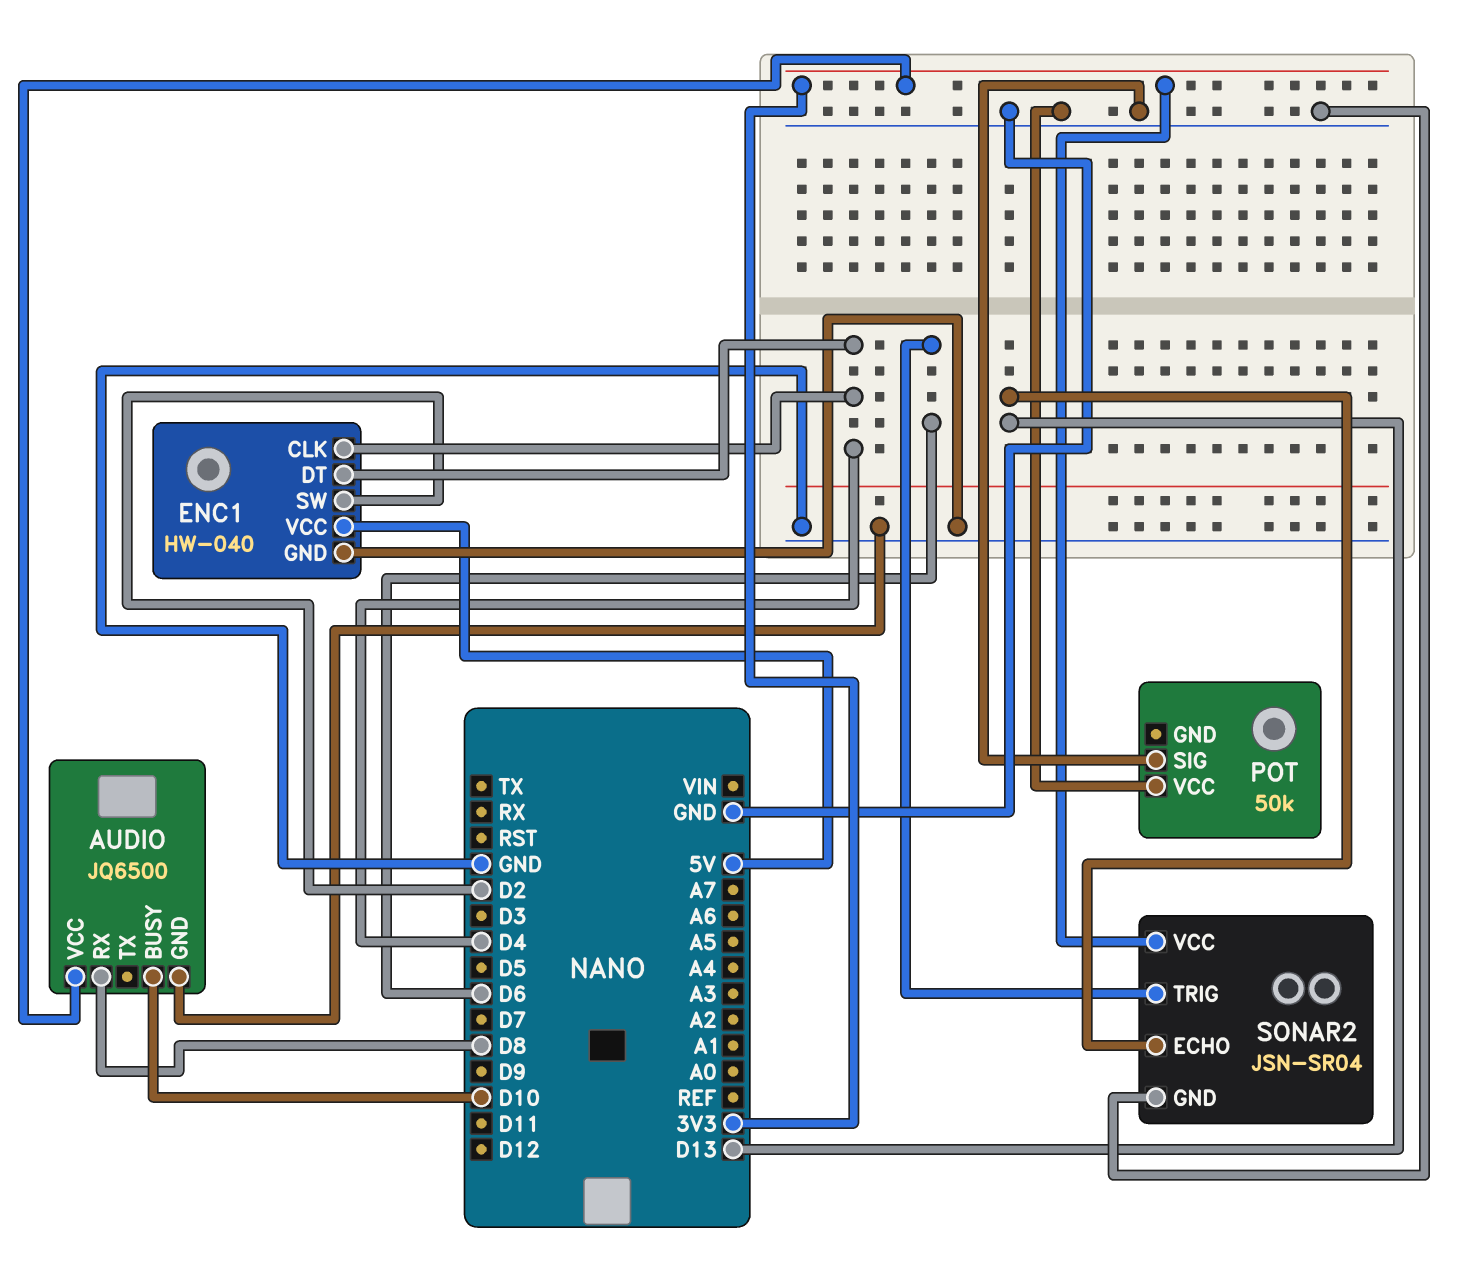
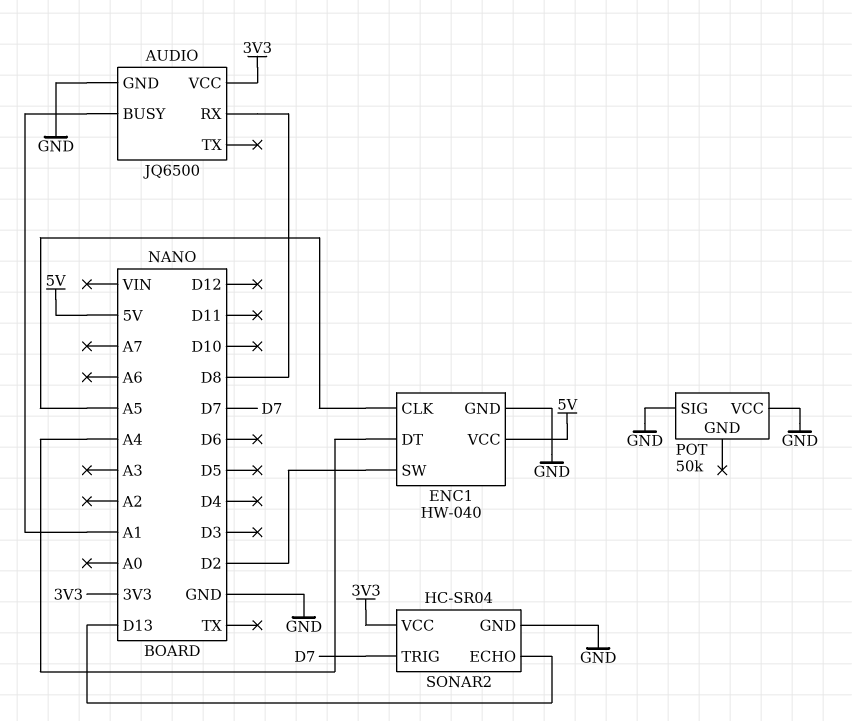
AUDIO pin BUSY: D10 -> A1
ENC1 pin CLK: D4 -> A5
ENC1 pin DT: D4 -> A4
SONAR2: JSN-SR04 -> HC-SR04
SONAR2 pin TRIG: D6 -> D7

